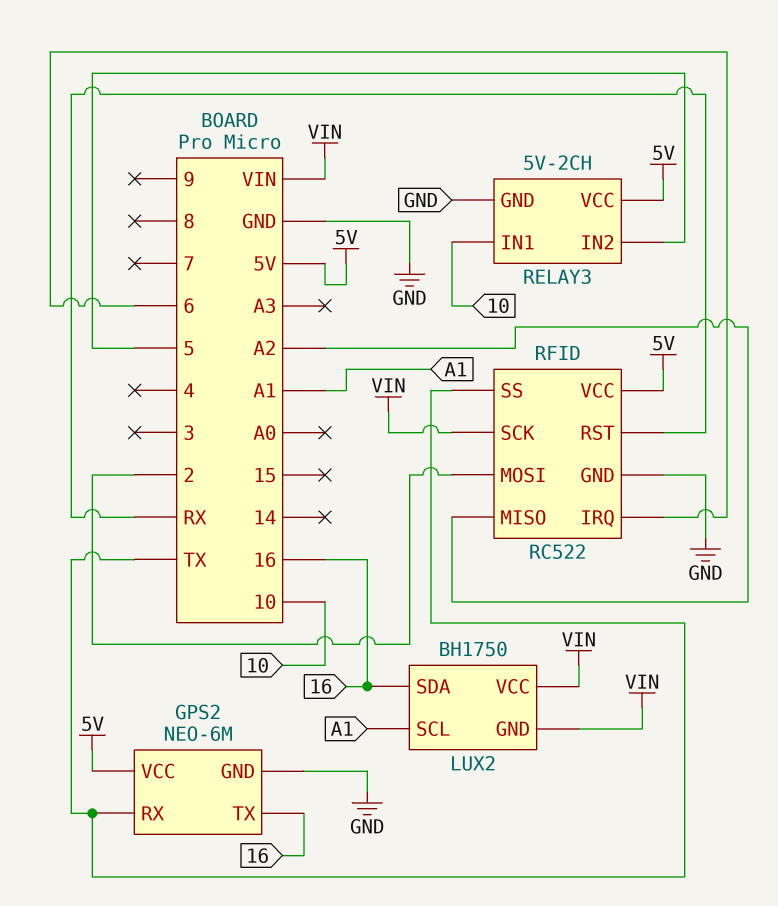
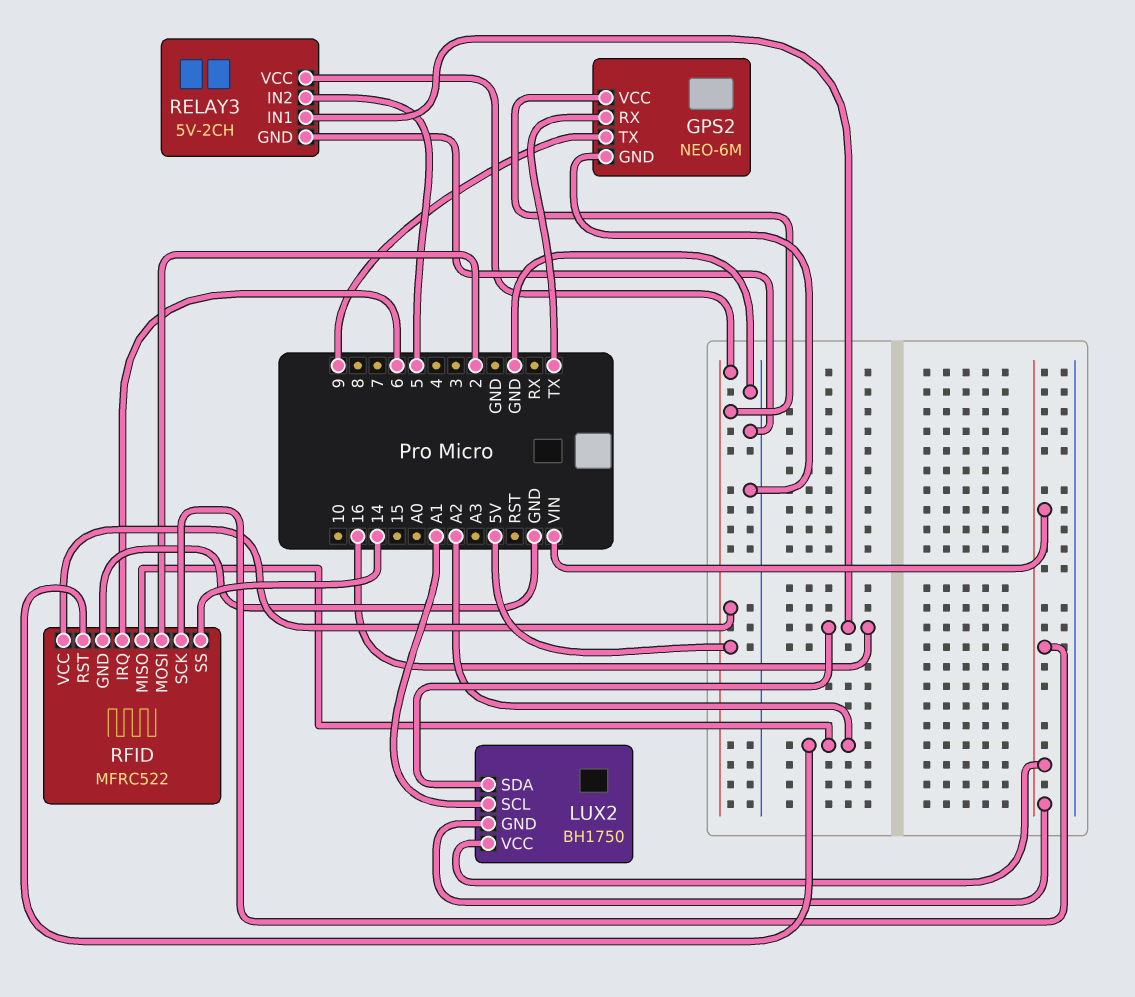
GPS2 pin TX: 16 -> 9
RELAY3 pin IN1: 10 -> 16
RFID: RC522 -> MFRC522
RFID pin RST: RX -> A2
RFID pin SS: TX -> 14

